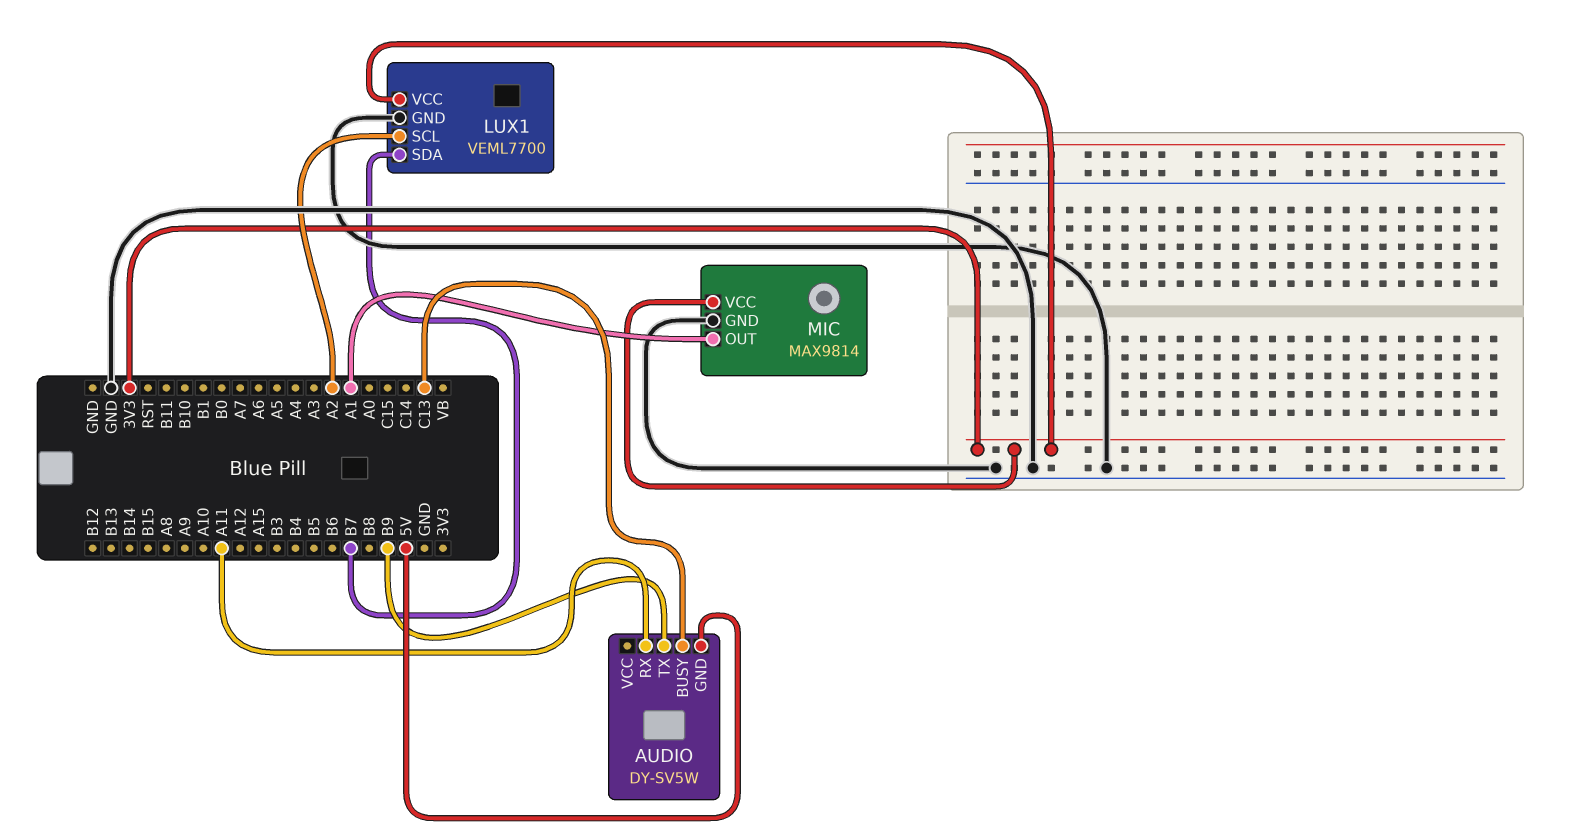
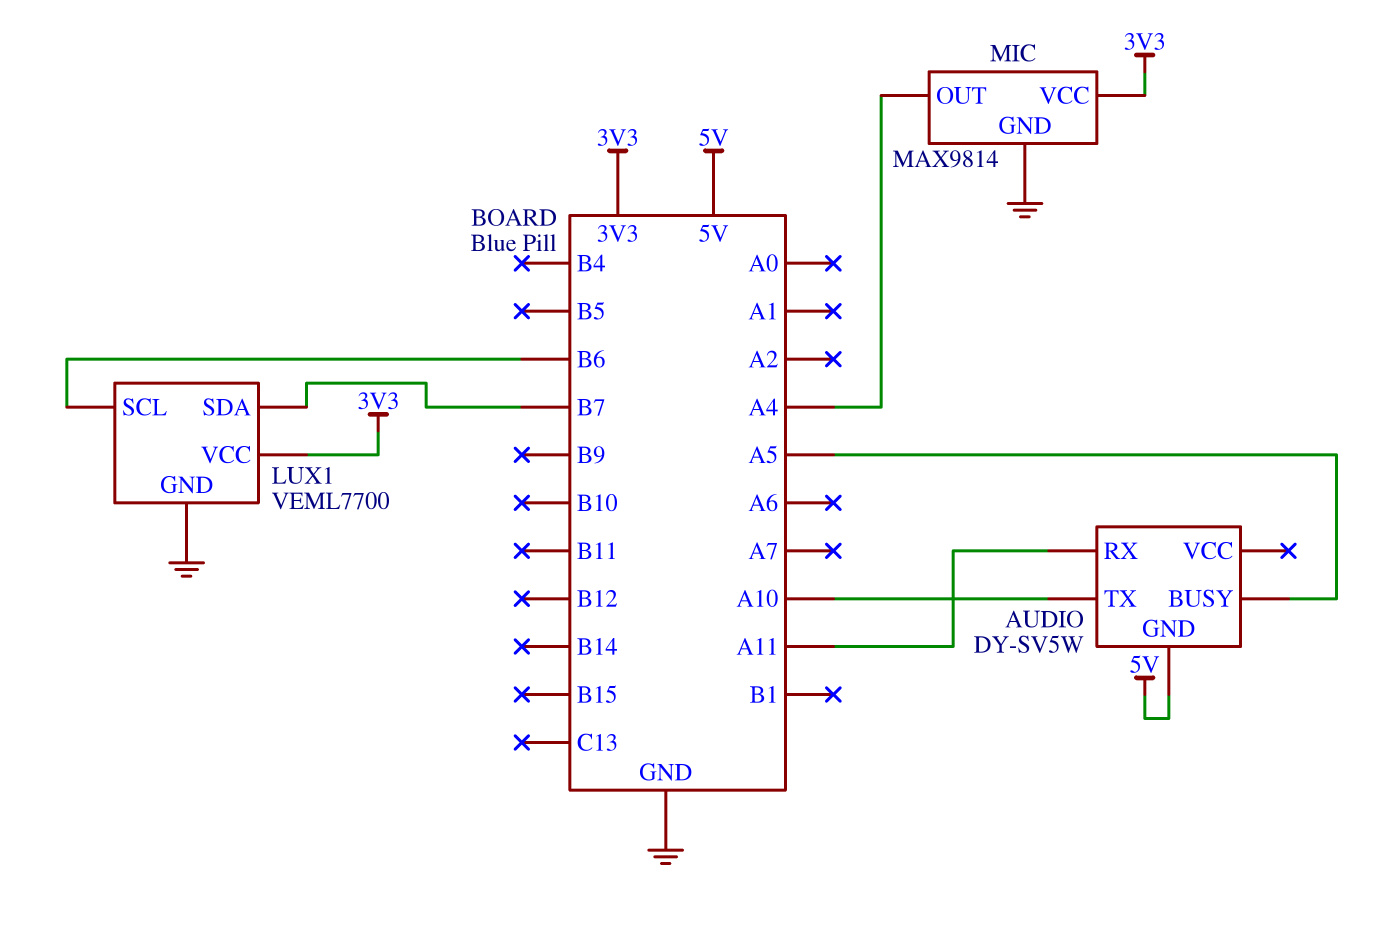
AUDIO pin BUSY: C13 -> A5
AUDIO pin TX: B9 -> A10
LUX1 pin SCL: A2 -> B6
MIC pin OUT: A1 -> A4

